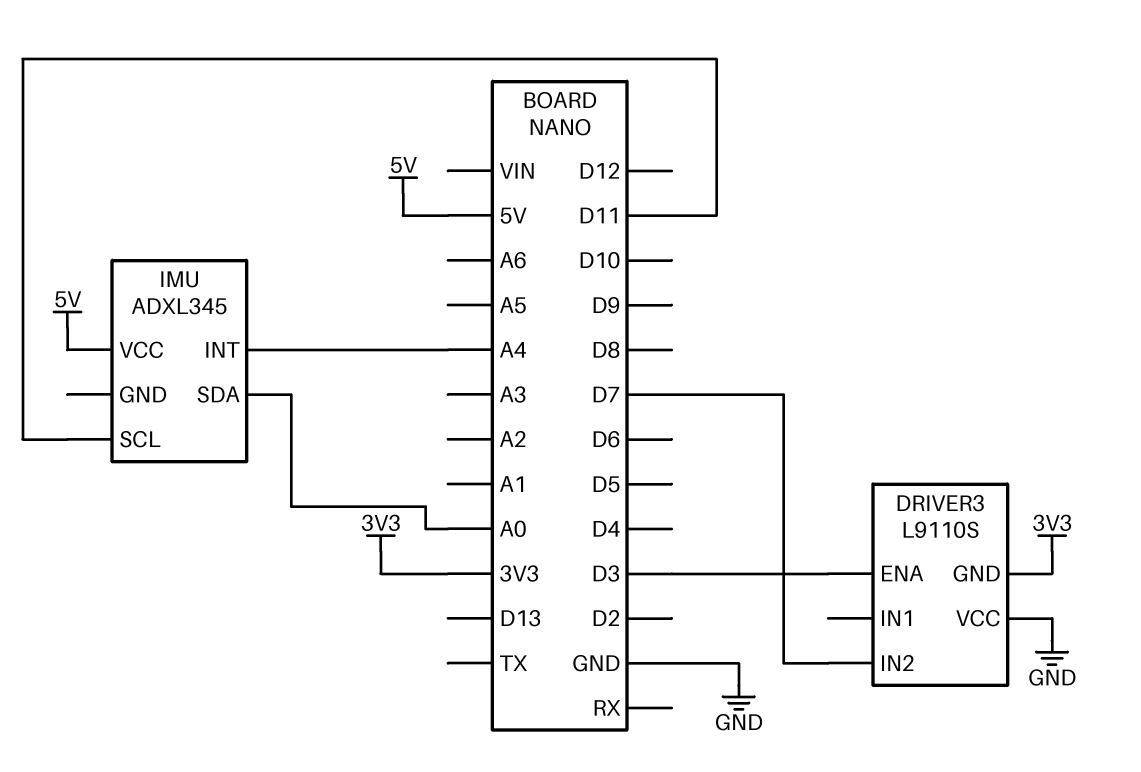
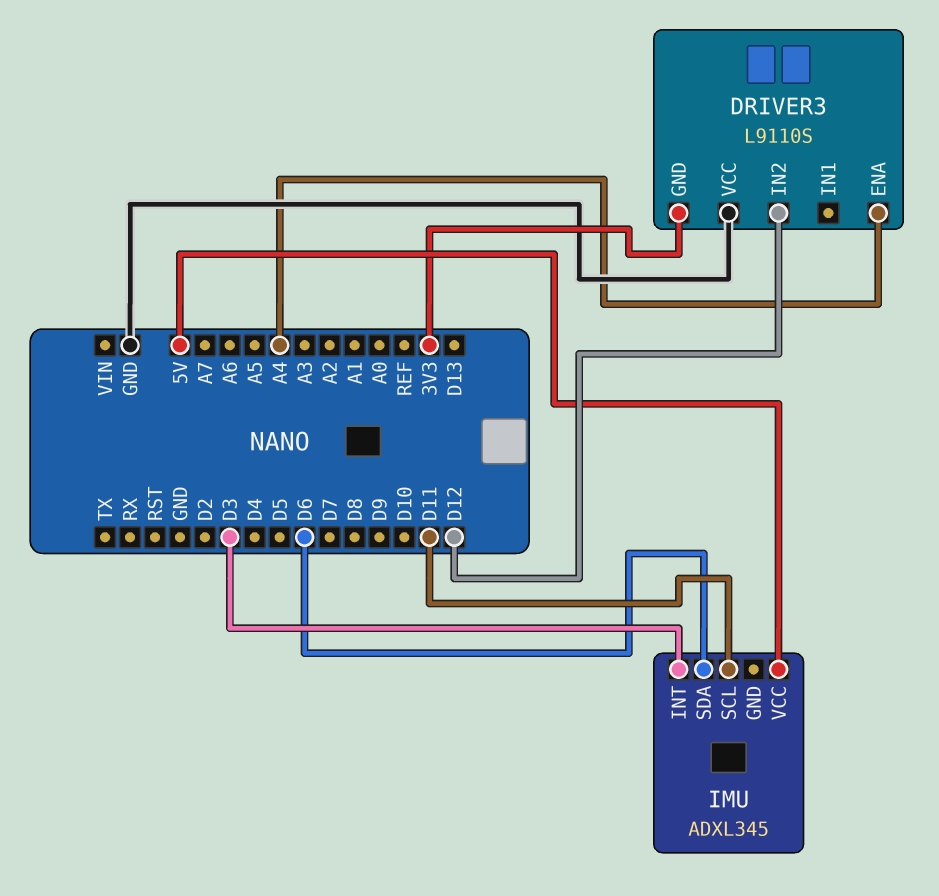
DRIVER3 pin ENA: D3 -> A4
DRIVER3 pin IN2: D7 -> D12
IMU pin INT: A4 -> D3
IMU pin SDA: A0 -> D6

